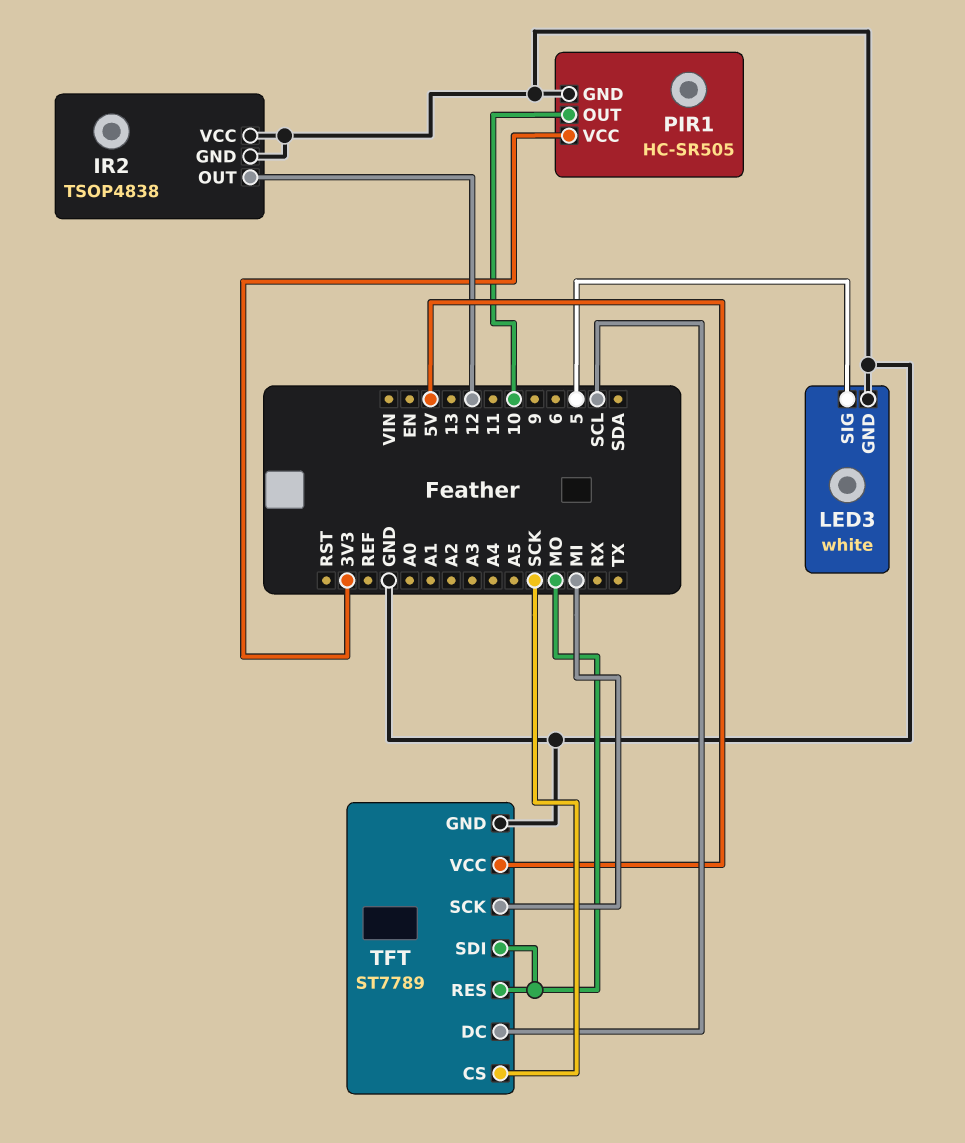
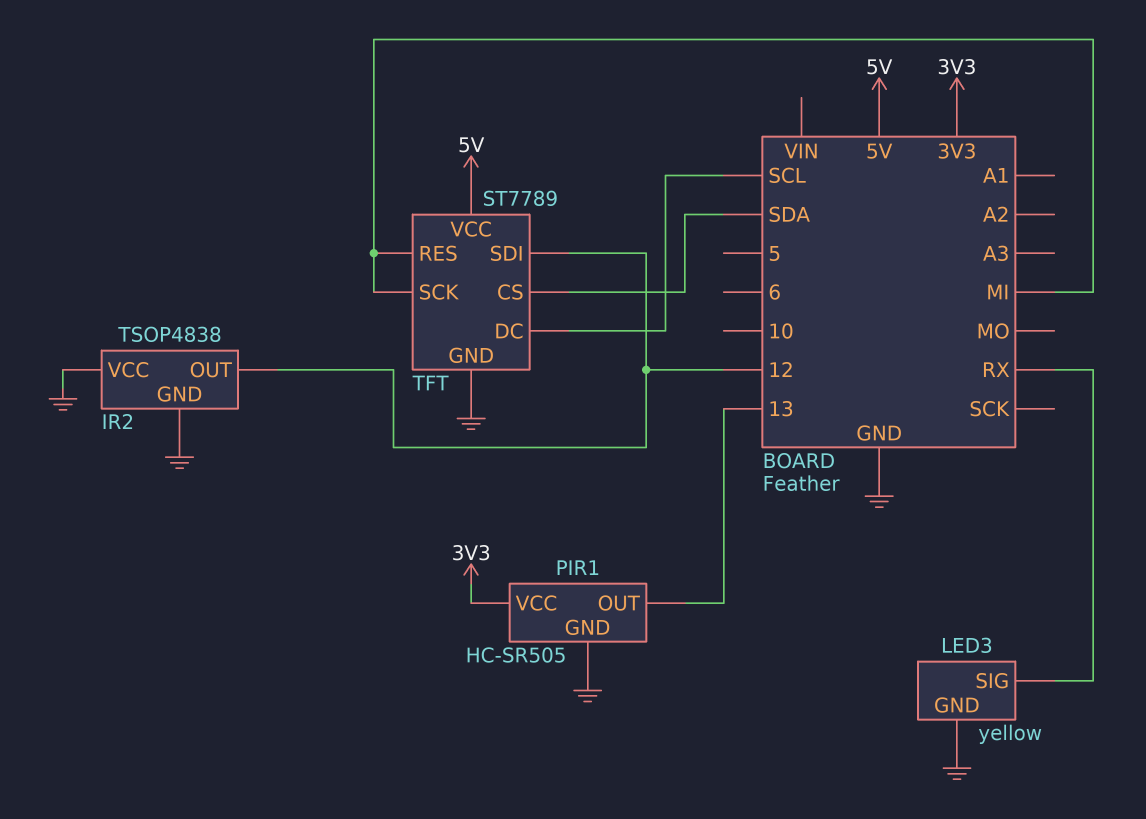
LED3: white -> yellow
LED3 pin SIG: 5 -> RX
PIR1 pin OUT: 10 -> 13
TFT pin CS: SCK -> SDA
TFT pin RES: MO -> MI
TFT pin SDI: MO -> 12

